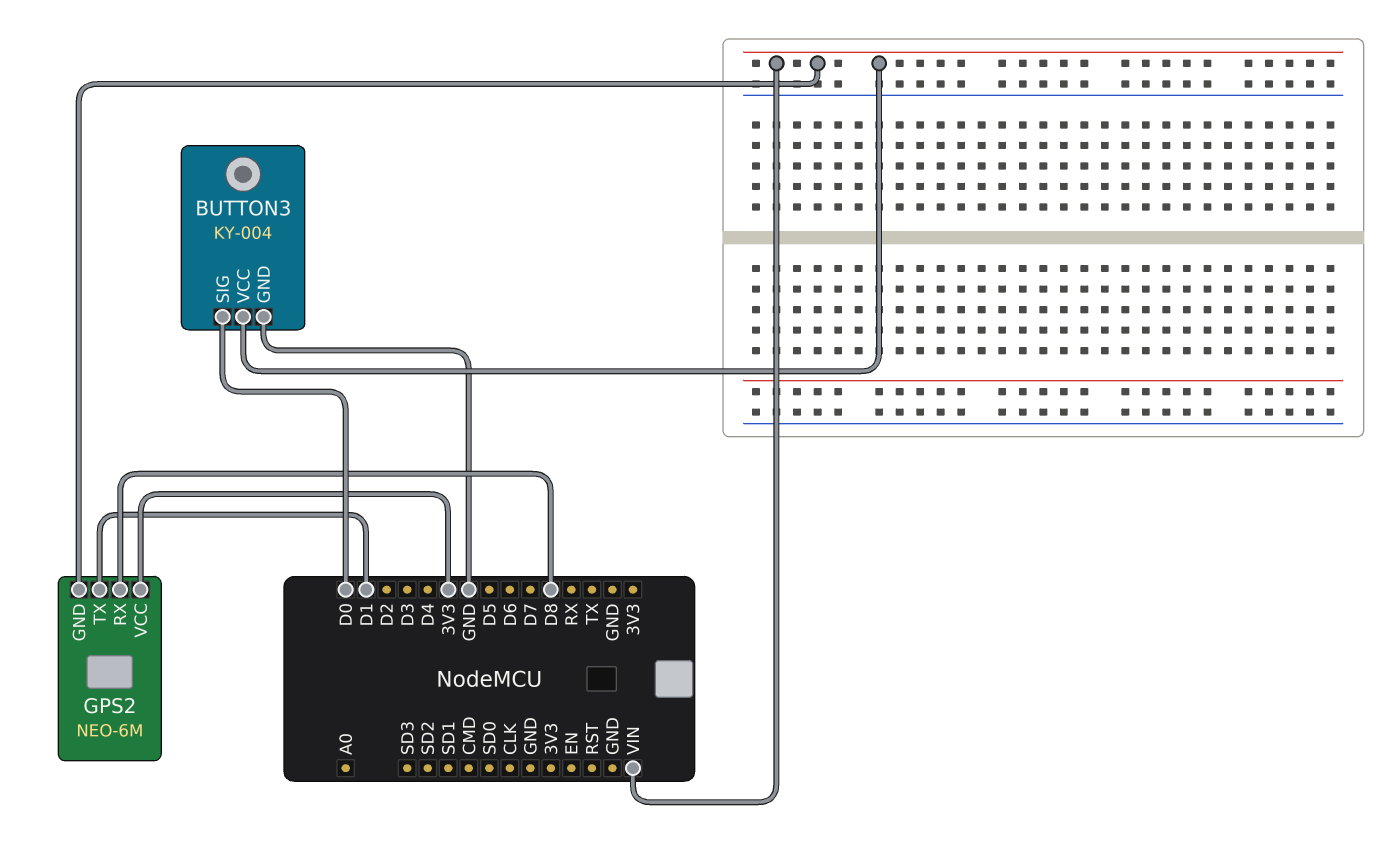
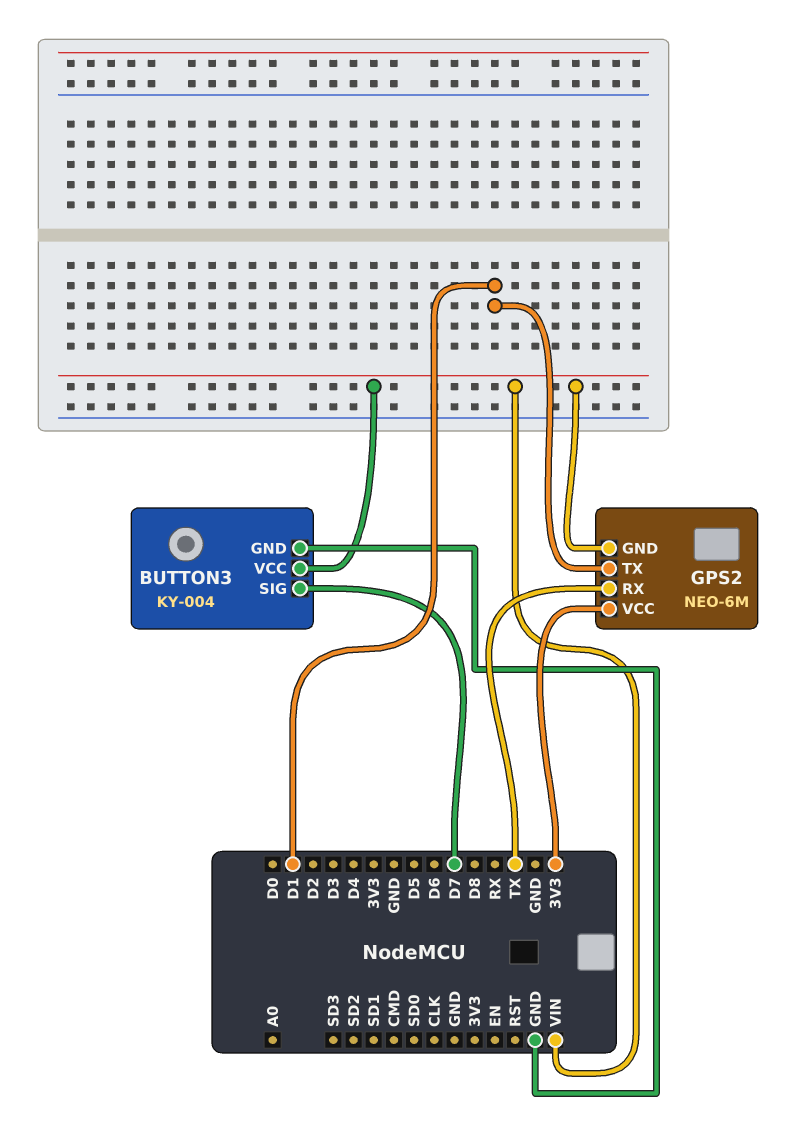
BUTTON3 pin SIG: D0 -> D7
GPS2 pin RX: D8 -> TX

